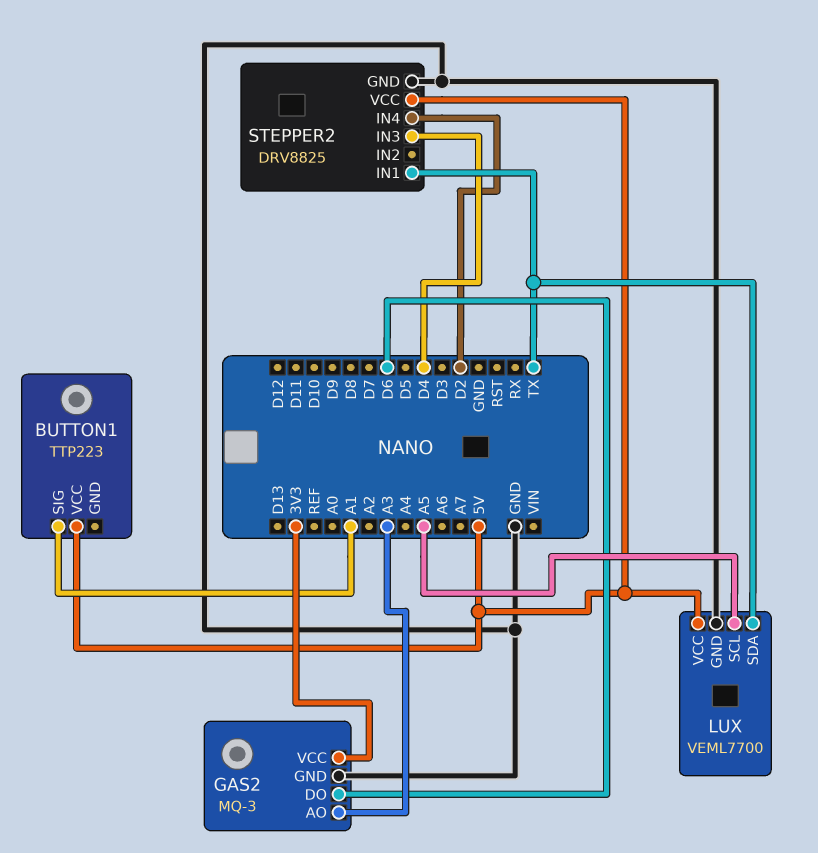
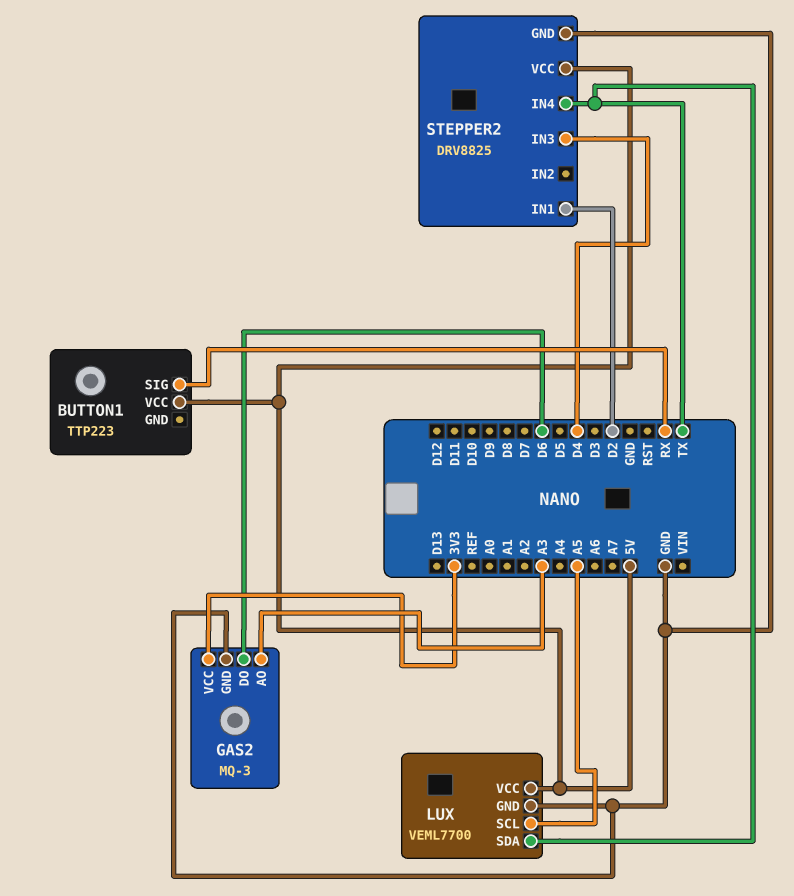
BUTTON1 pin SIG: A1 -> RX
STEPPER2 pin IN1: TX -> D2
STEPPER2 pin IN4: D2 -> TX

